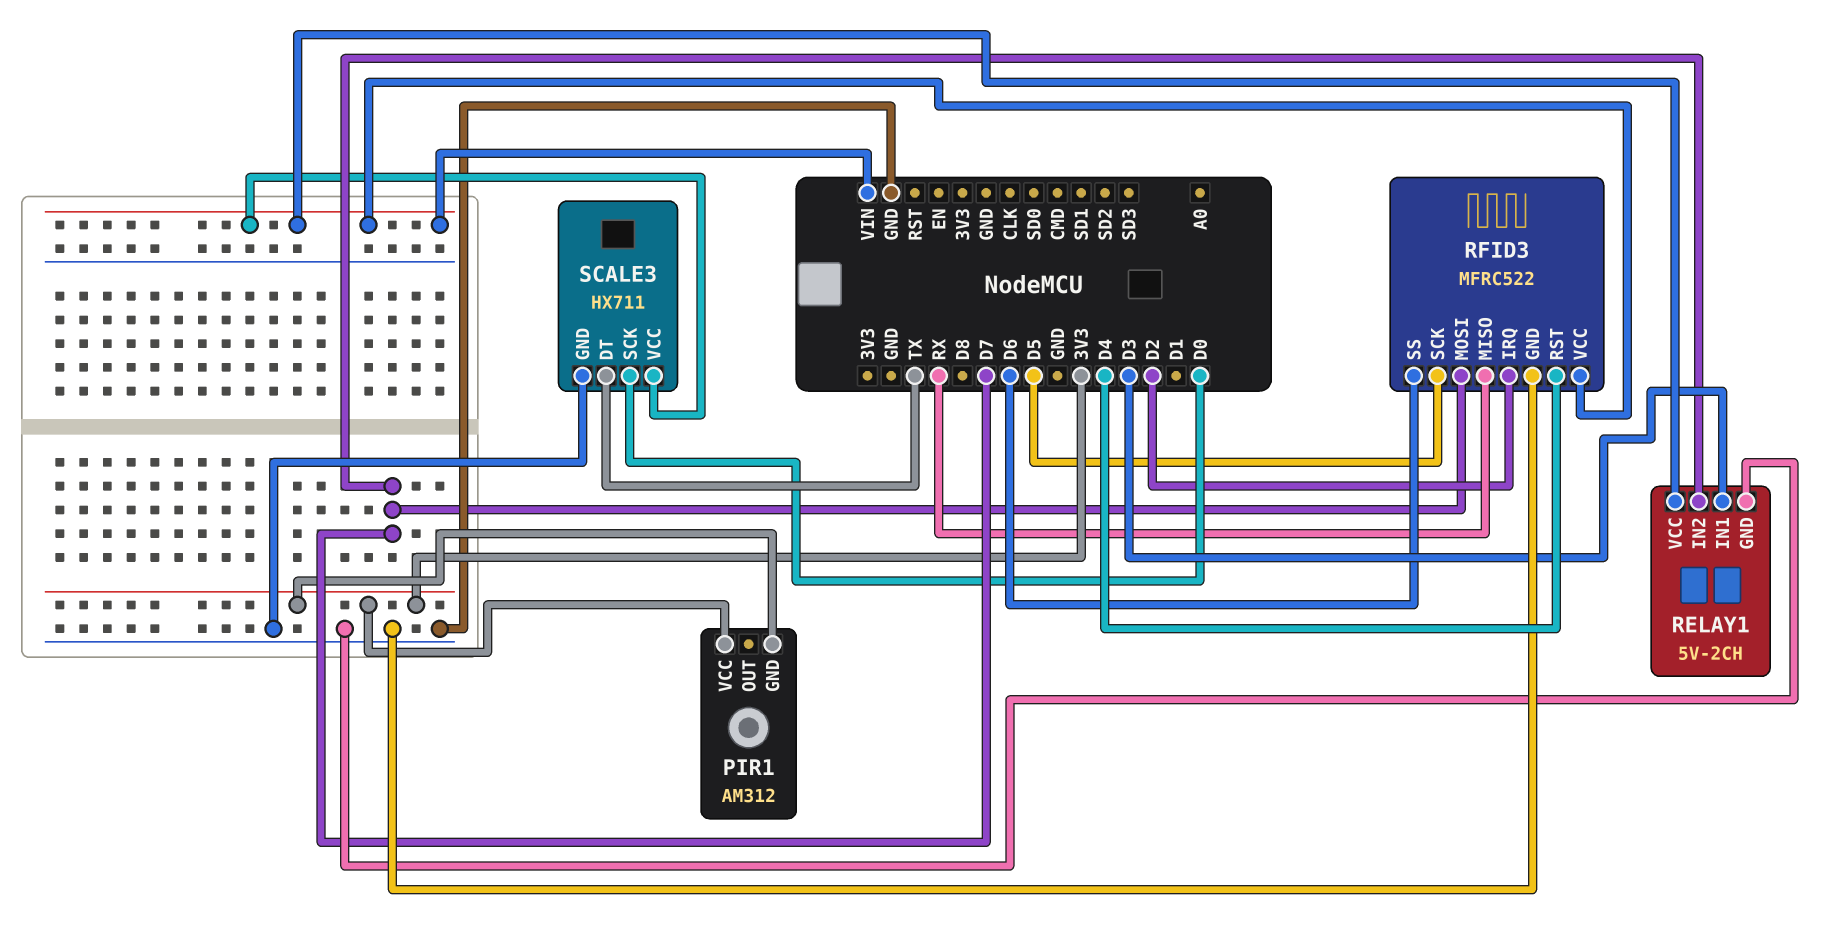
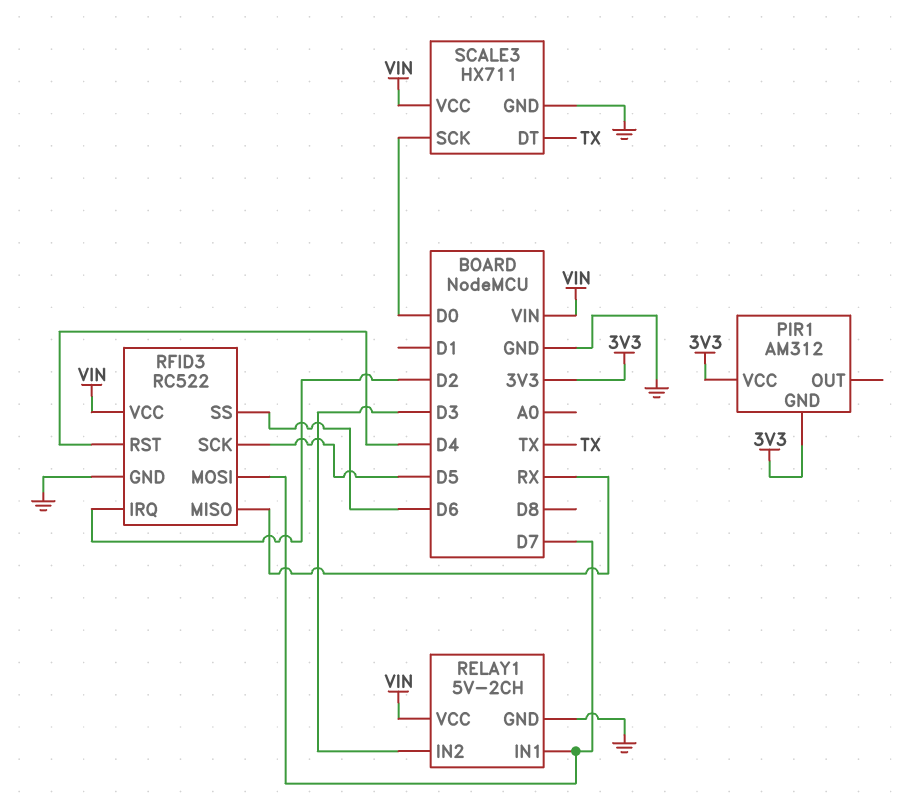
RELAY1 pin IN1: D3 -> D7
RELAY1 pin IN2: D7 -> D3
RFID3: MFRC522 -> RC522

